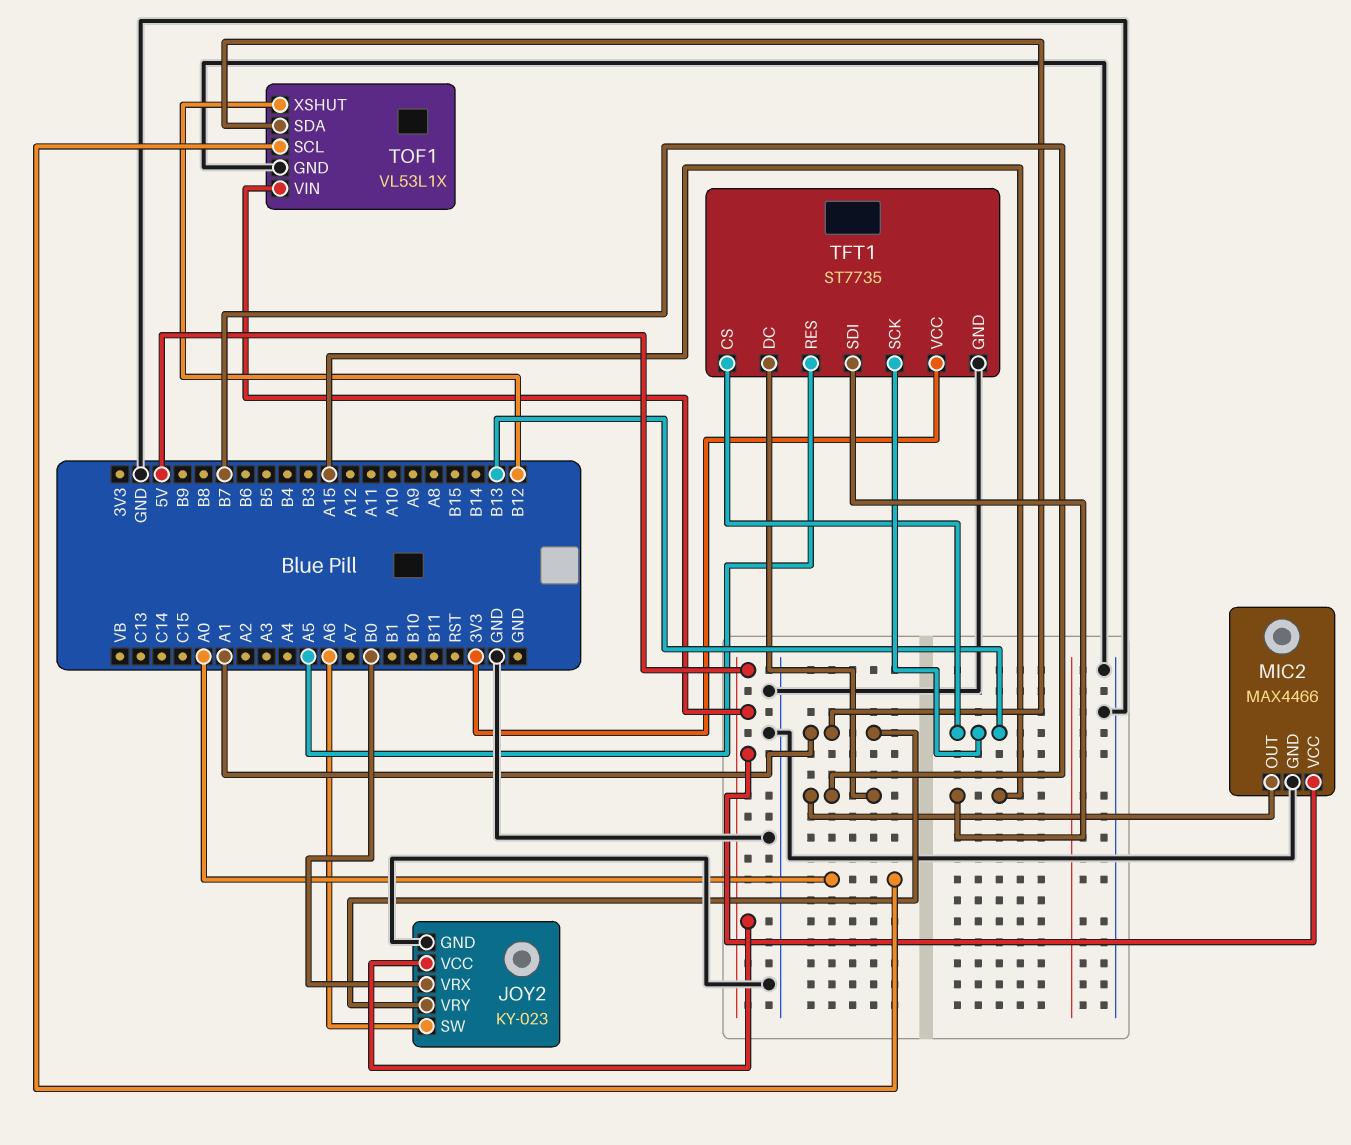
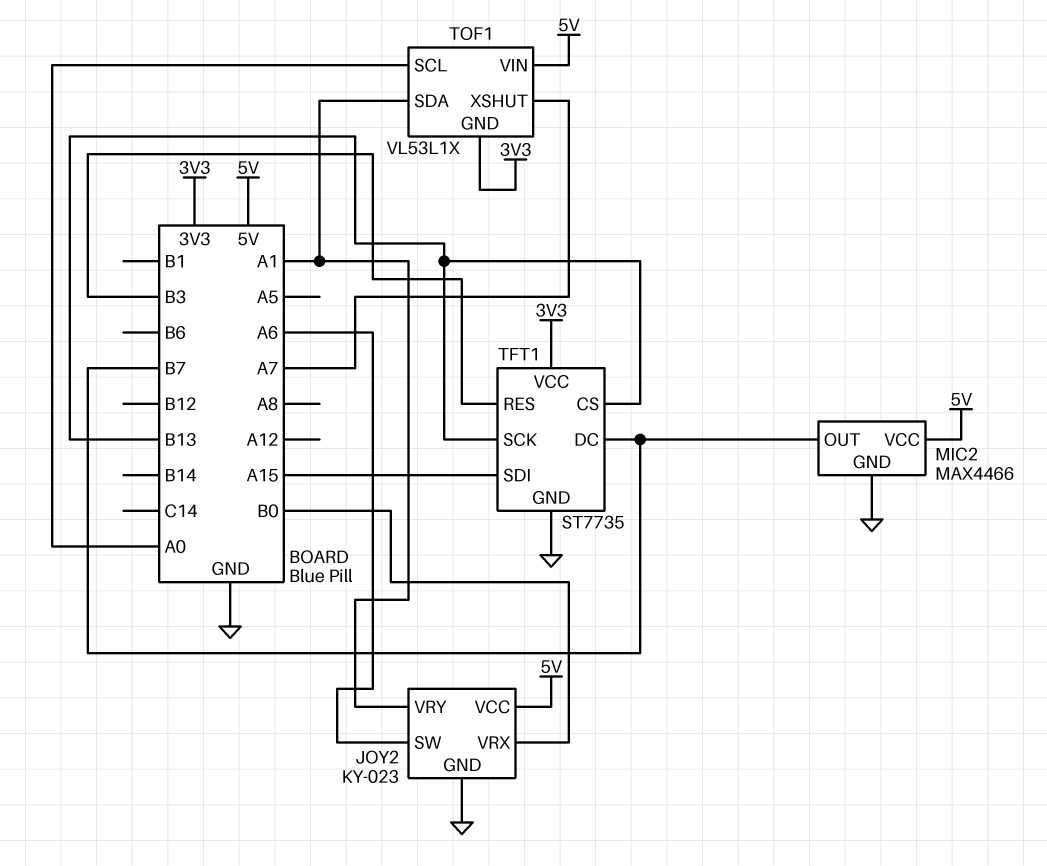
TFT1 pin RES: A5 -> B3
TOF1 pin GND: GND -> 3V3
TOF1 pin XSHUT: B12 -> A7

